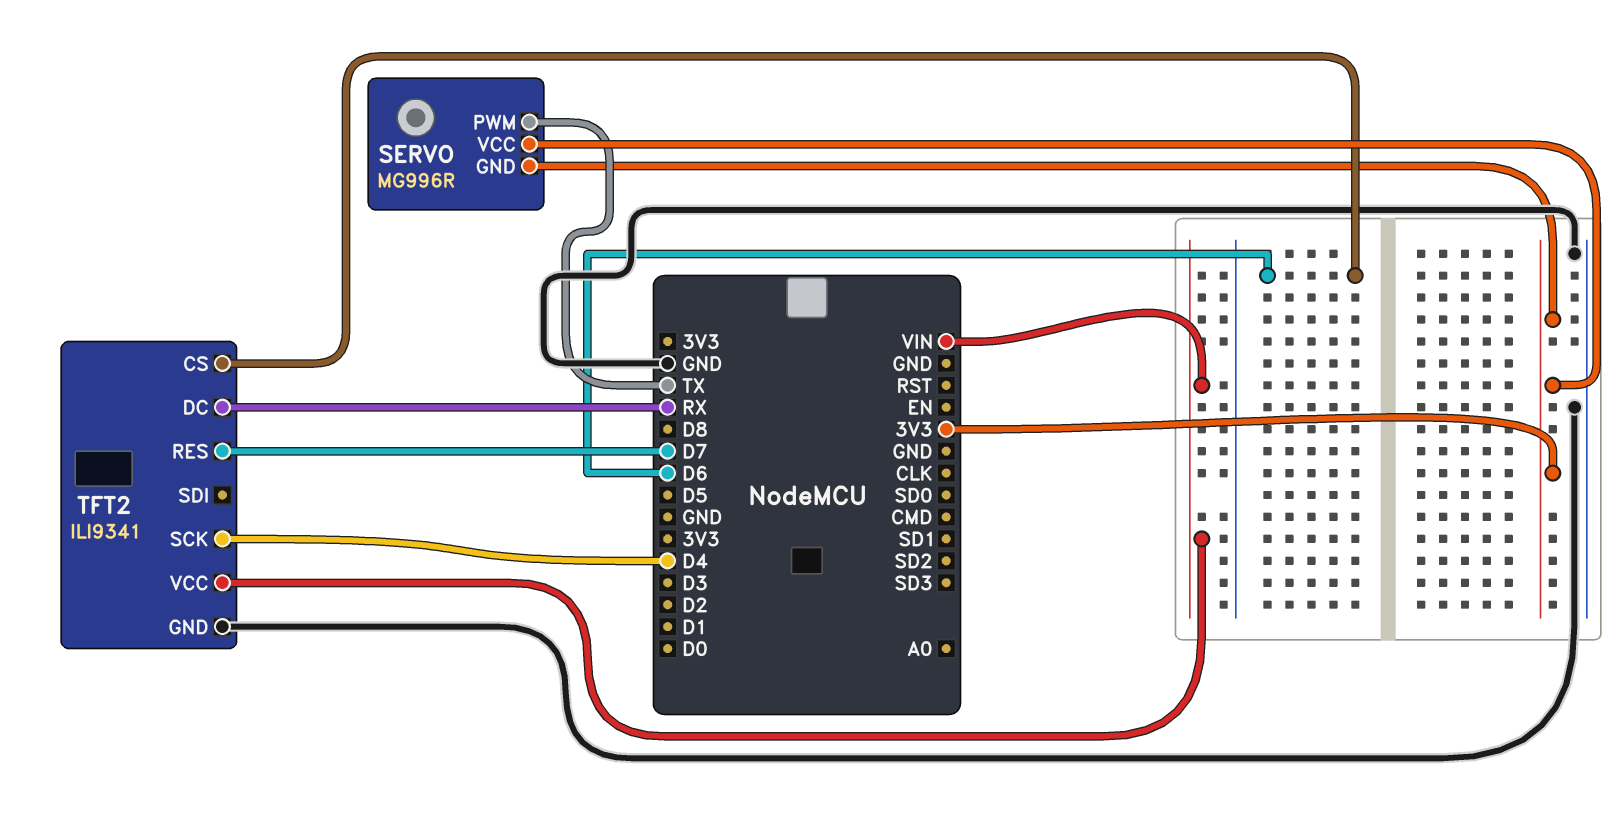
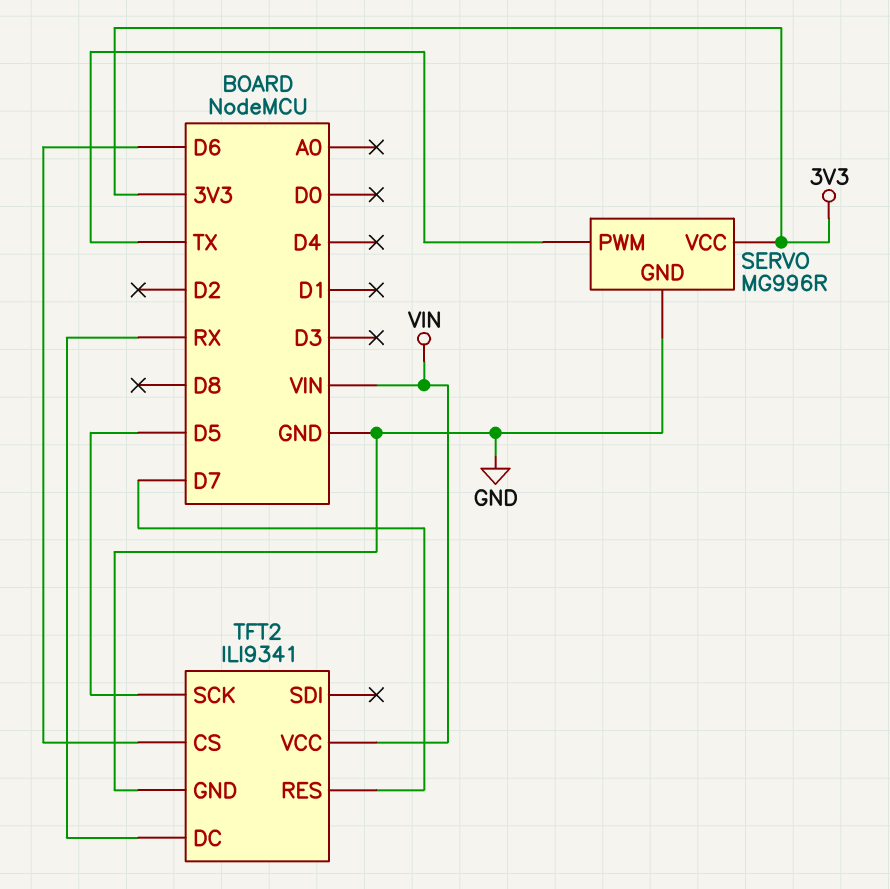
SERVO pin GND: 3V3 -> GND
TFT2 pin SCK: D4 -> D5

